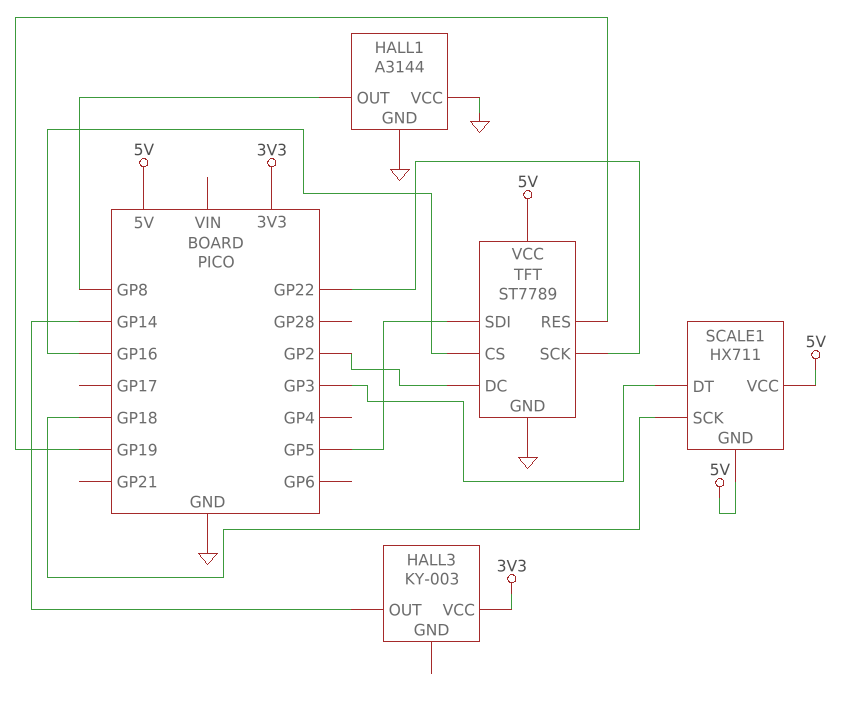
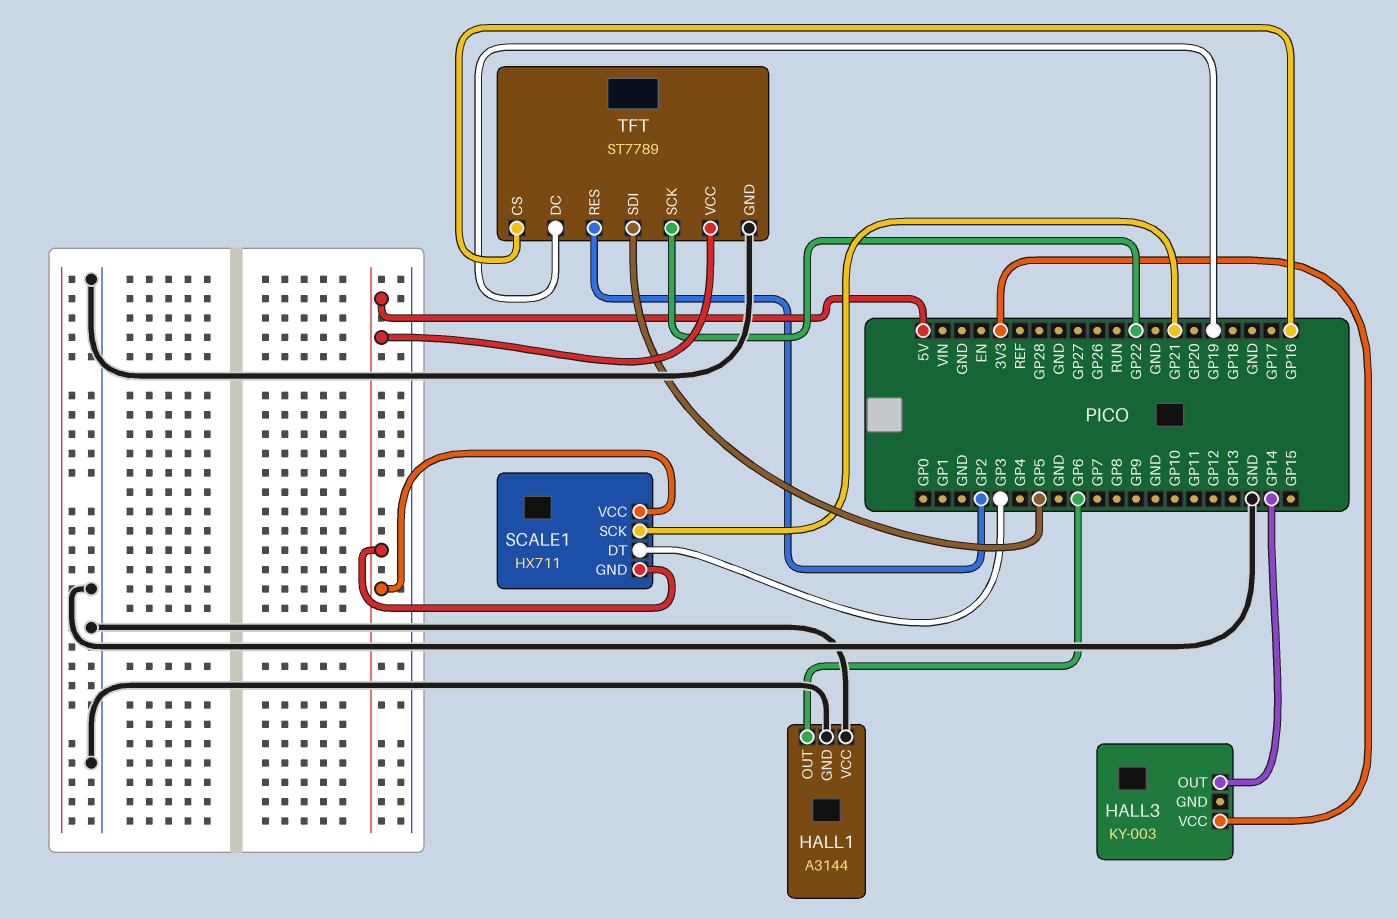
HALL1 pin OUT: GP8 -> GP6
SCALE1 pin SCK: GP18 -> GP21
TFT pin DC: GP2 -> GP19
TFT pin RES: GP19 -> GP2

